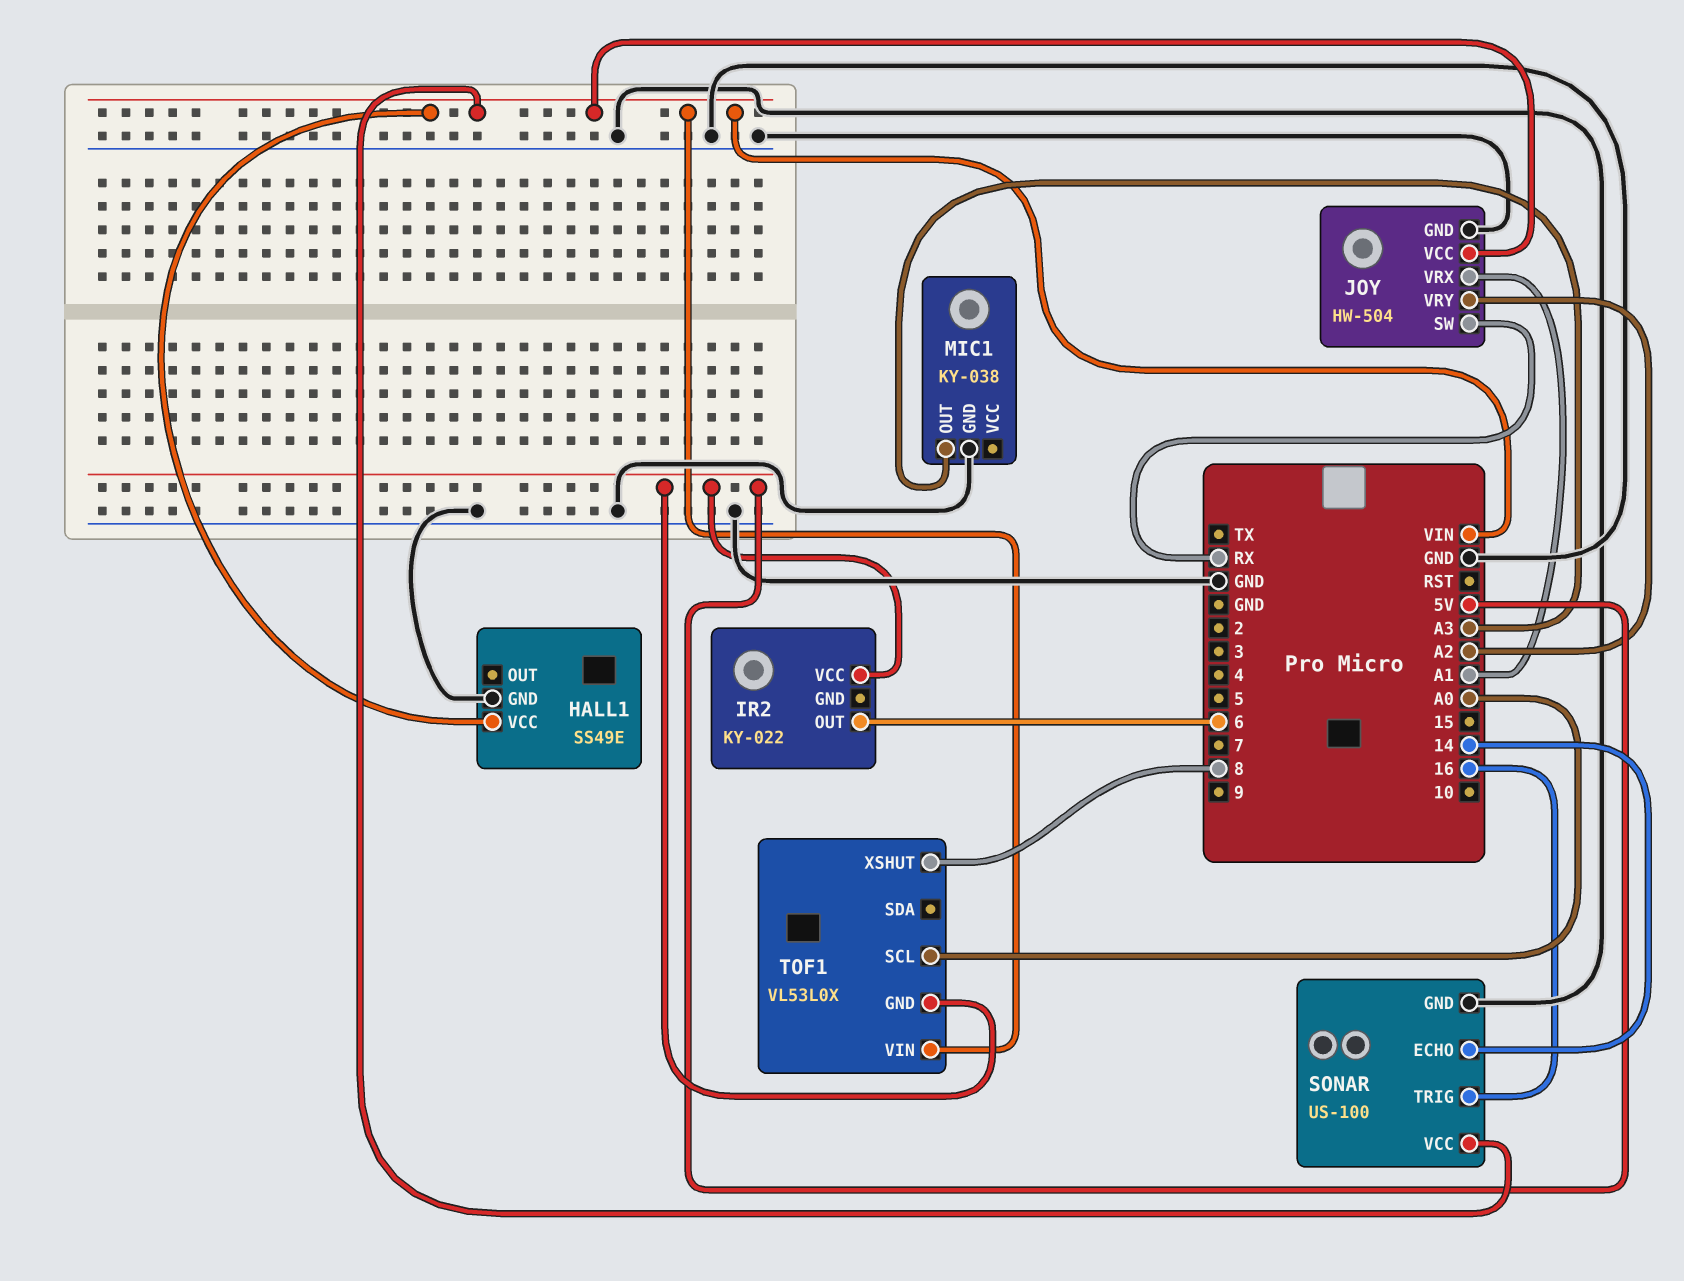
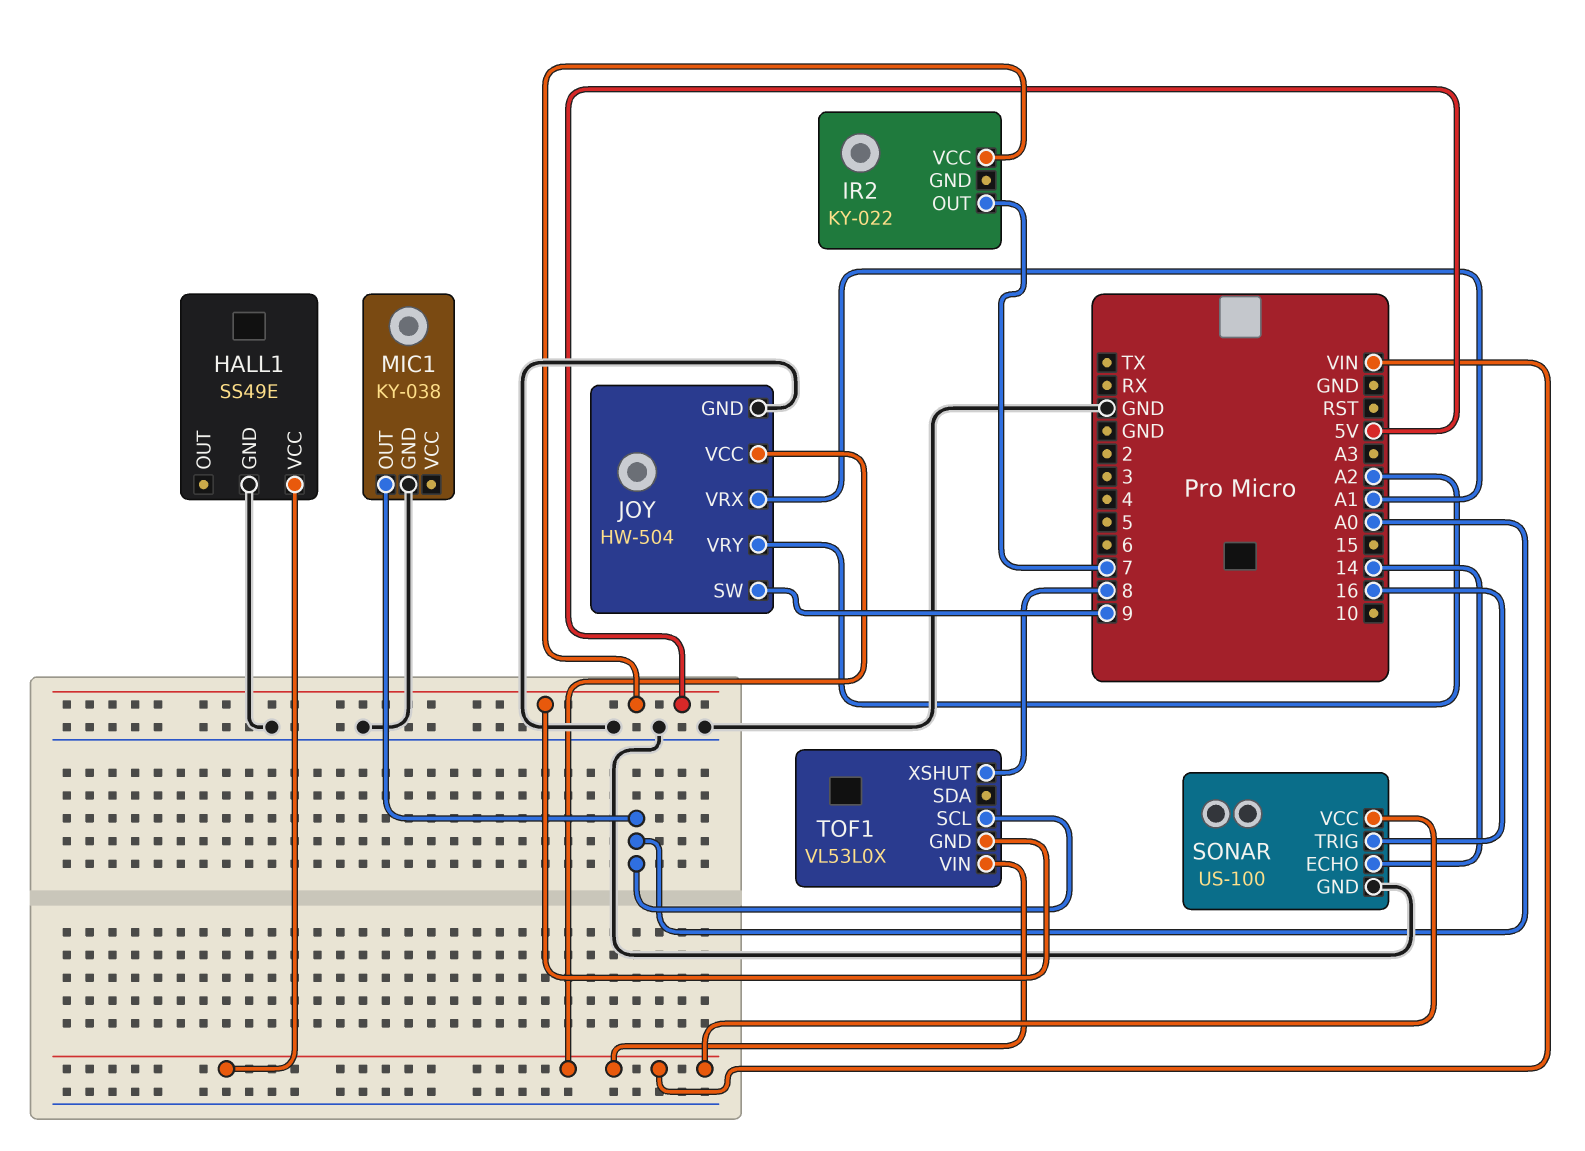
IR2 pin OUT: 6 -> 7
JOY pin SW: RX -> 9
MIC1 pin OUT: A3 -> A0

